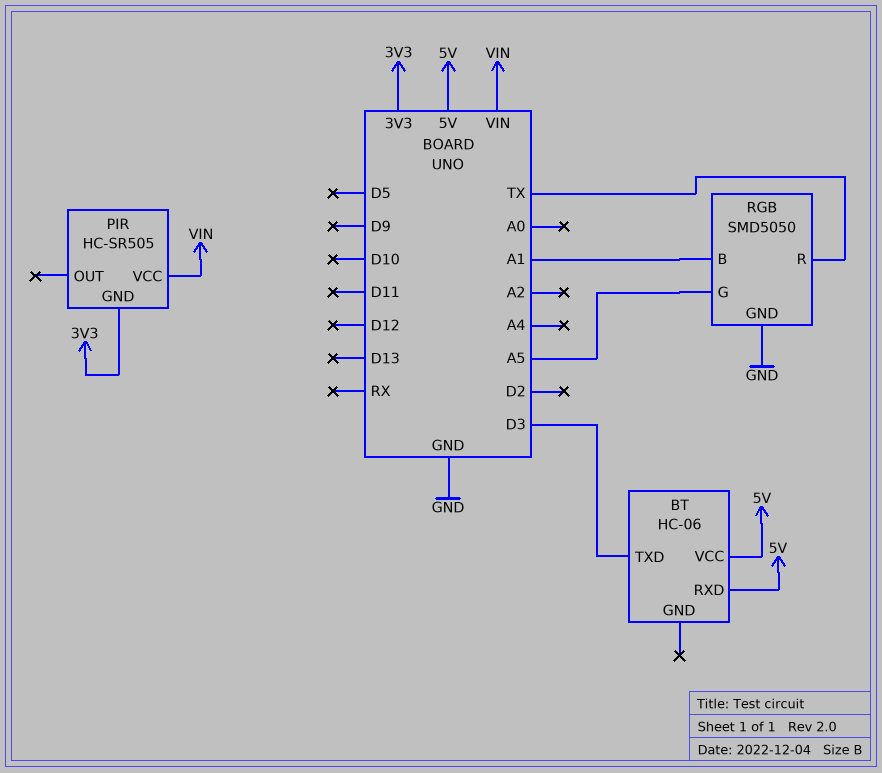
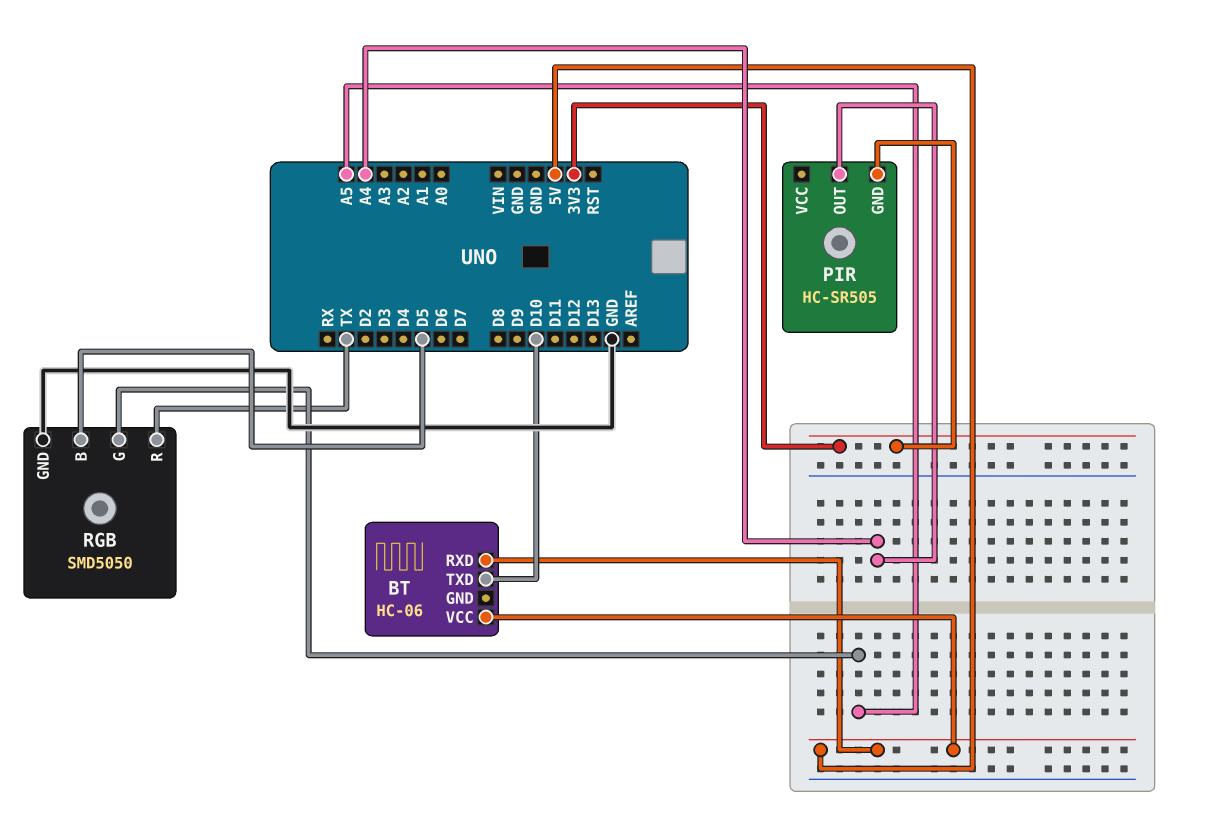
BT pin TXD: D3 -> D10
PIR pin OUT: none -> A4
PIR pin VCC: VIN -> none
RGB pin B: A1 -> D5

